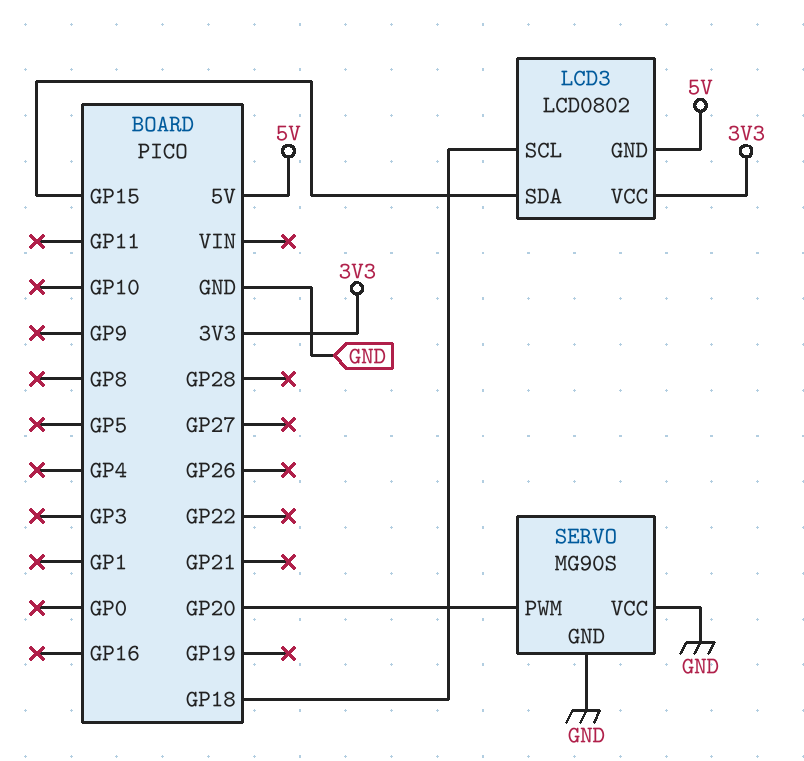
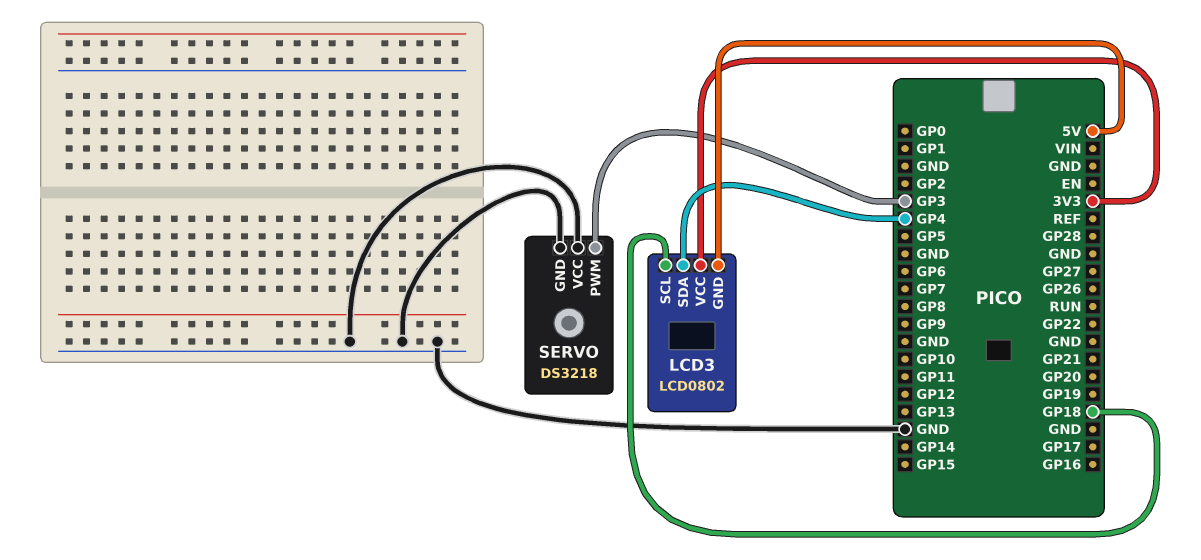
LCD3 pin SDA: GP15 -> GP4
SERVO: MG90S -> DS3218
SERVO pin PWM: GP20 -> GP3

